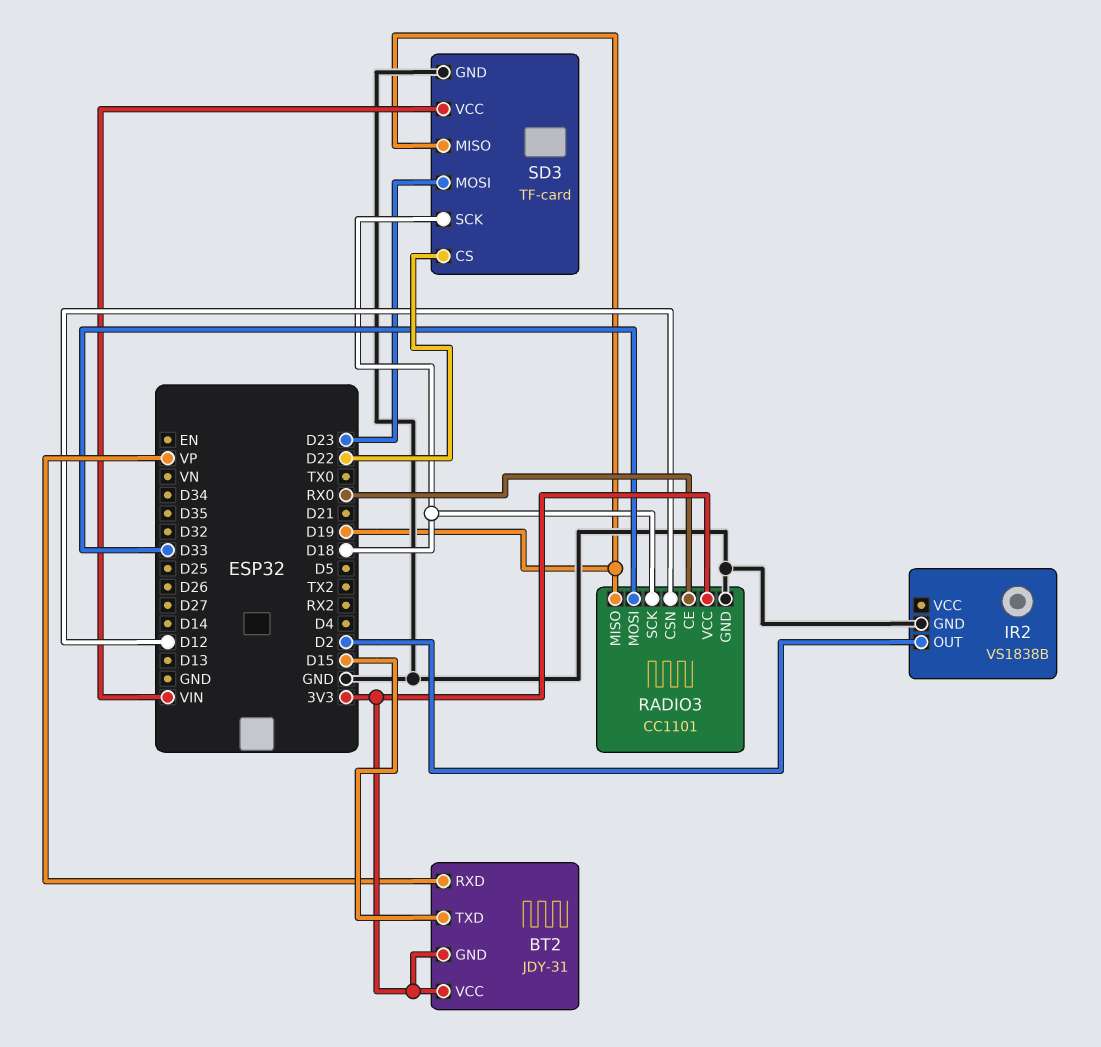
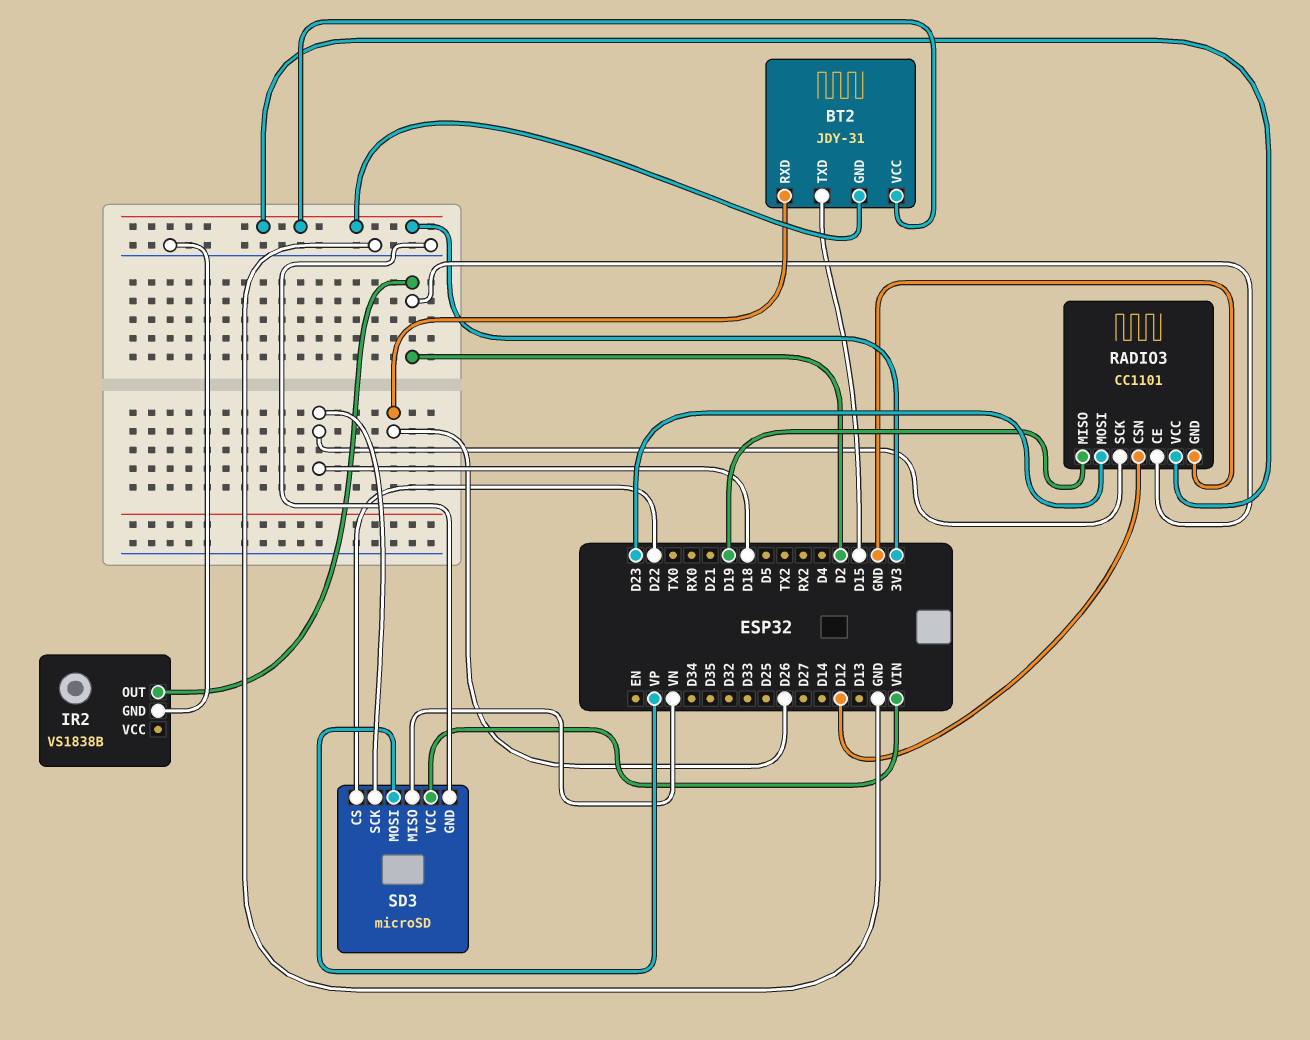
BT2 pin RXD: VP -> D26
RADIO3 pin CE: RX0 -> D2
RADIO3 pin MOSI: D33 -> D23
SD3: TF-card -> microSD
SD3 pin MISO: D19 -> VN
SD3 pin MOSI: D23 -> VP

